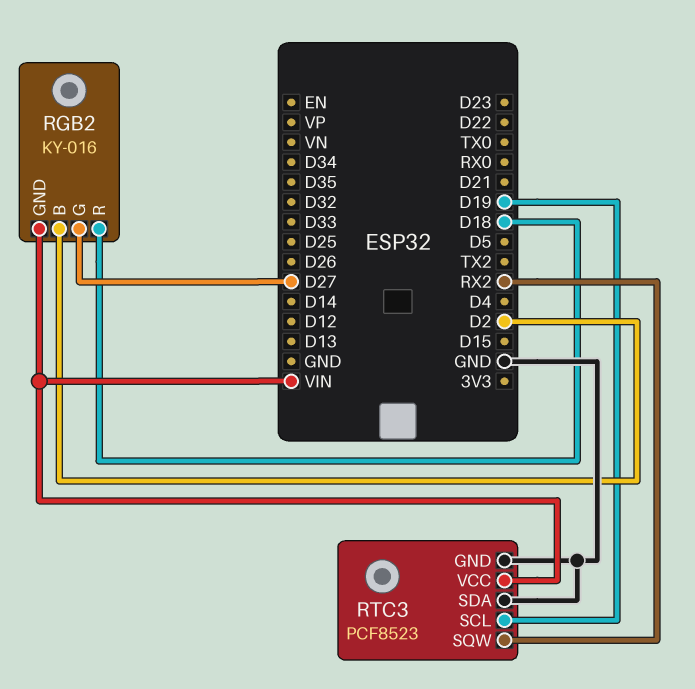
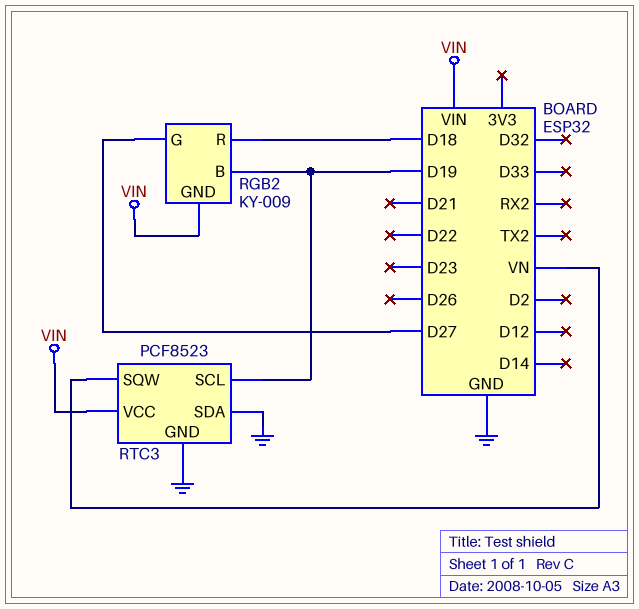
RGB2: KY-016 -> KY-009
RGB2 pin B: D2 -> D19
RTC3 pin SQW: RX2 -> VN

